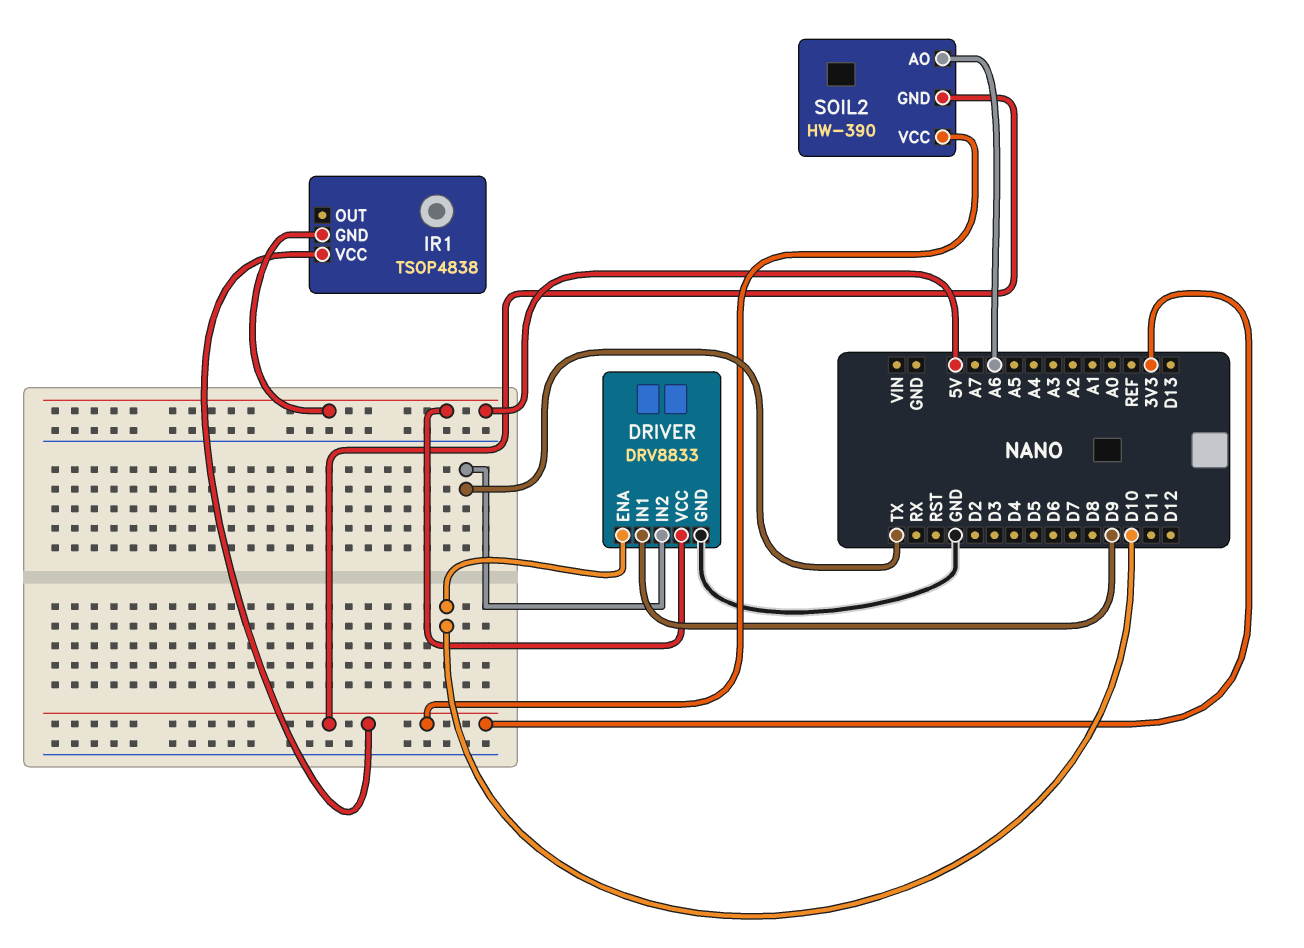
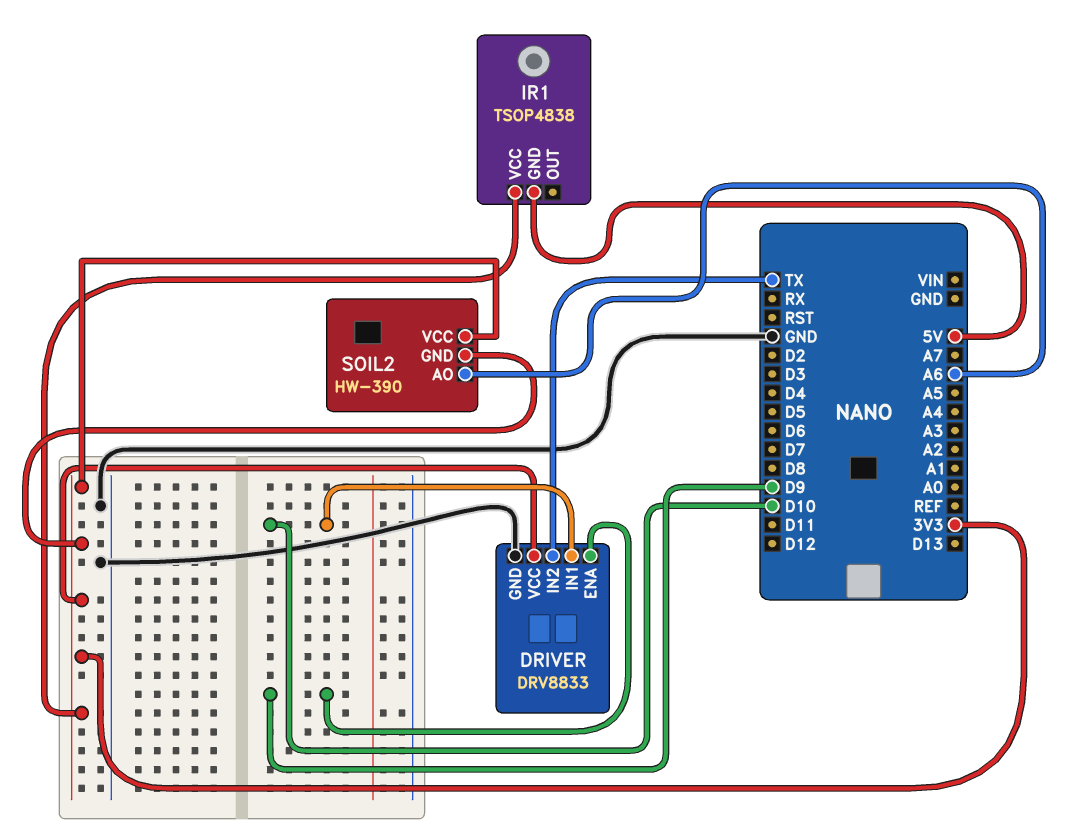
DRIVER pin ENA: D10 -> D9
DRIVER pin IN1: D9 -> D10
DRIVER pin VCC: 5V -> 3V3

